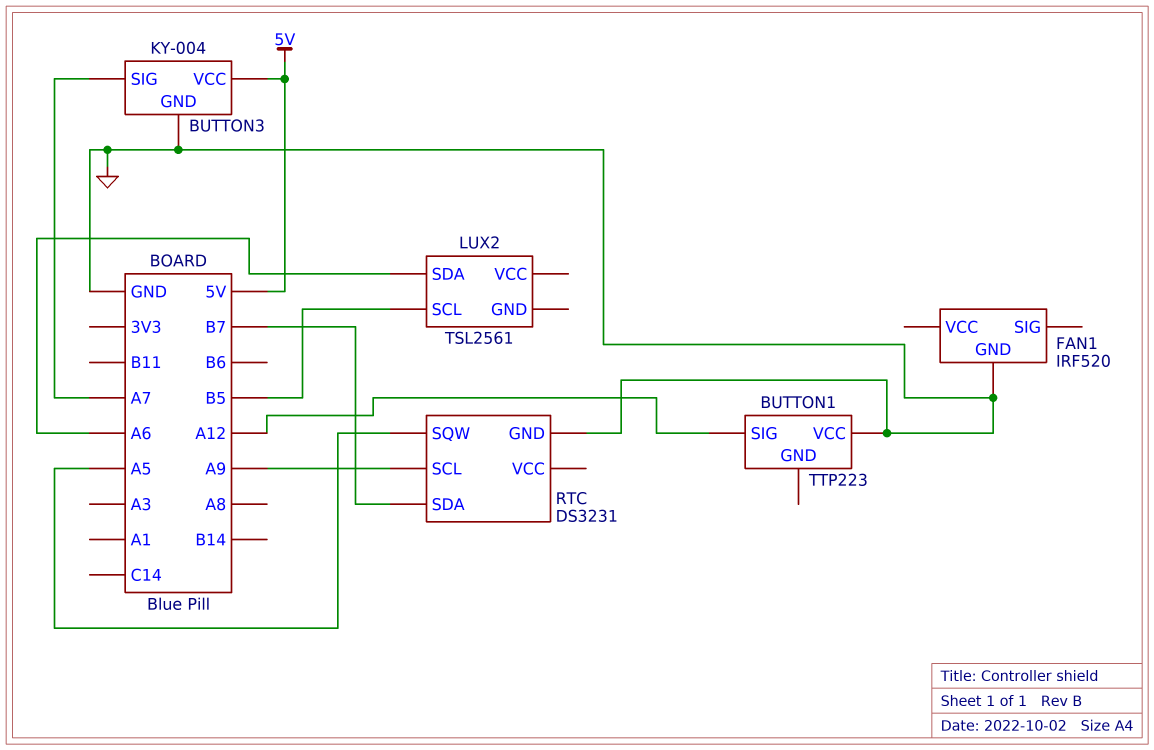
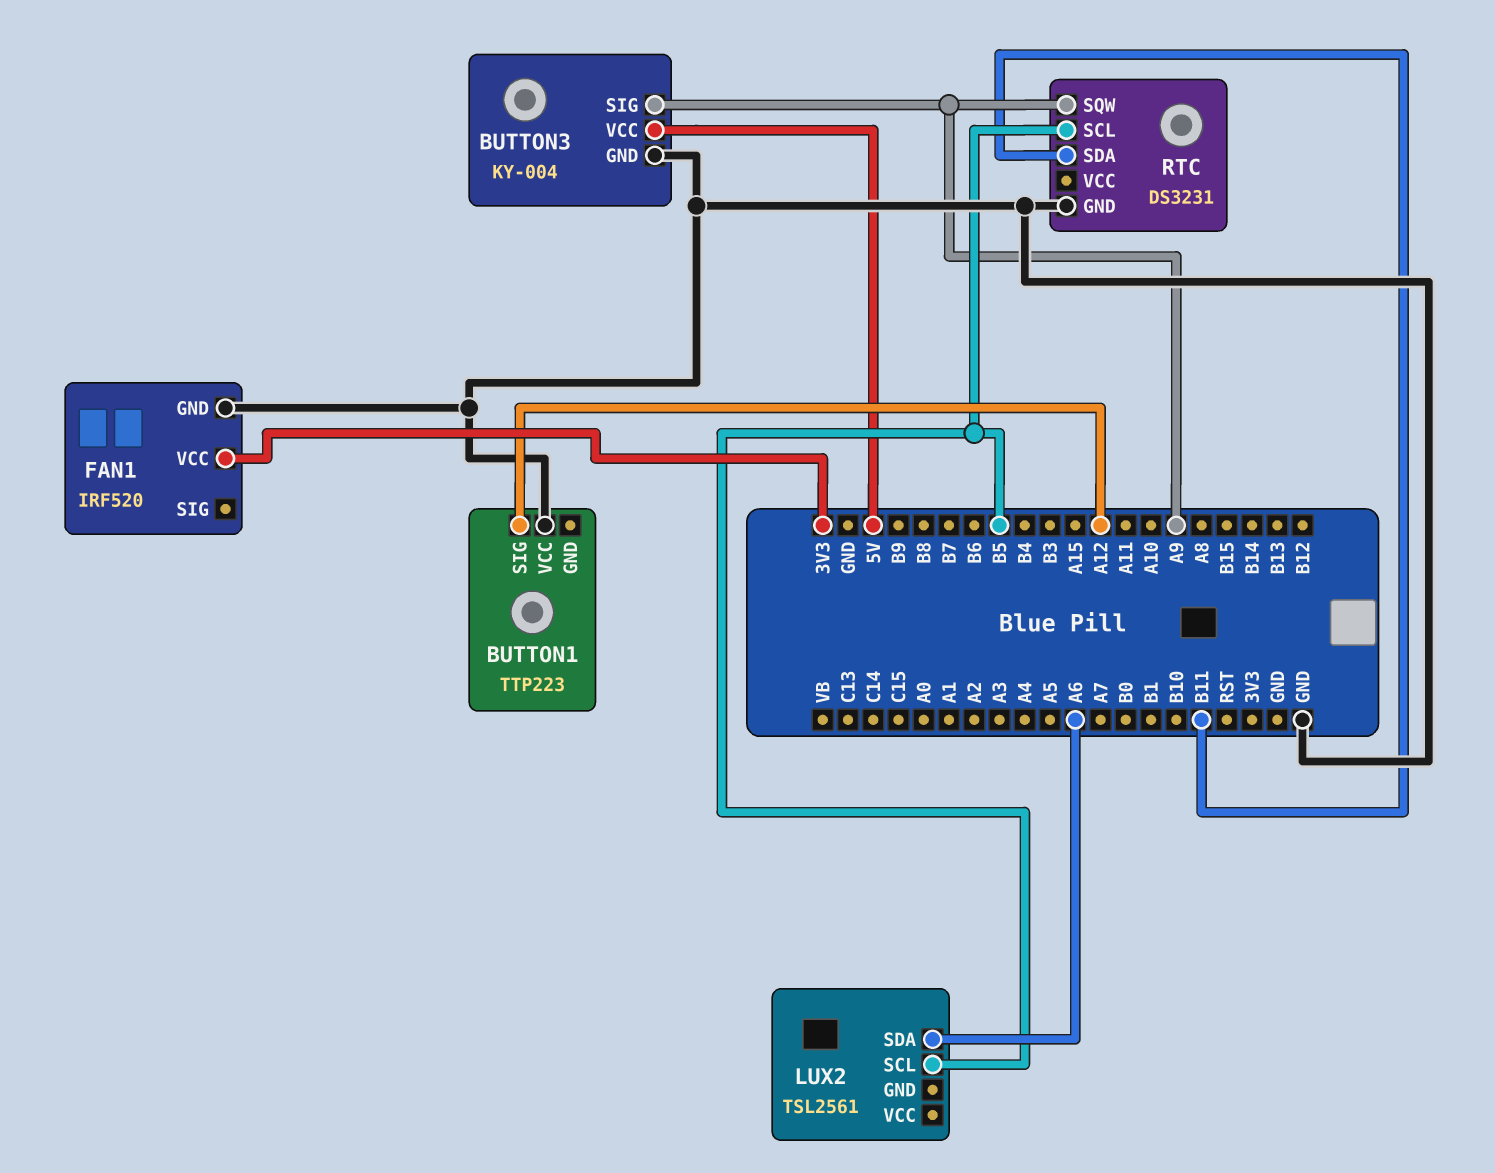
BUTTON3 pin SIG: A7 -> A9
FAN1 pin VCC: none -> 3V3
RTC pin SCL: A9 -> B5
RTC pin SDA: B7 -> B11
RTC pin SQW: A5 -> A9

